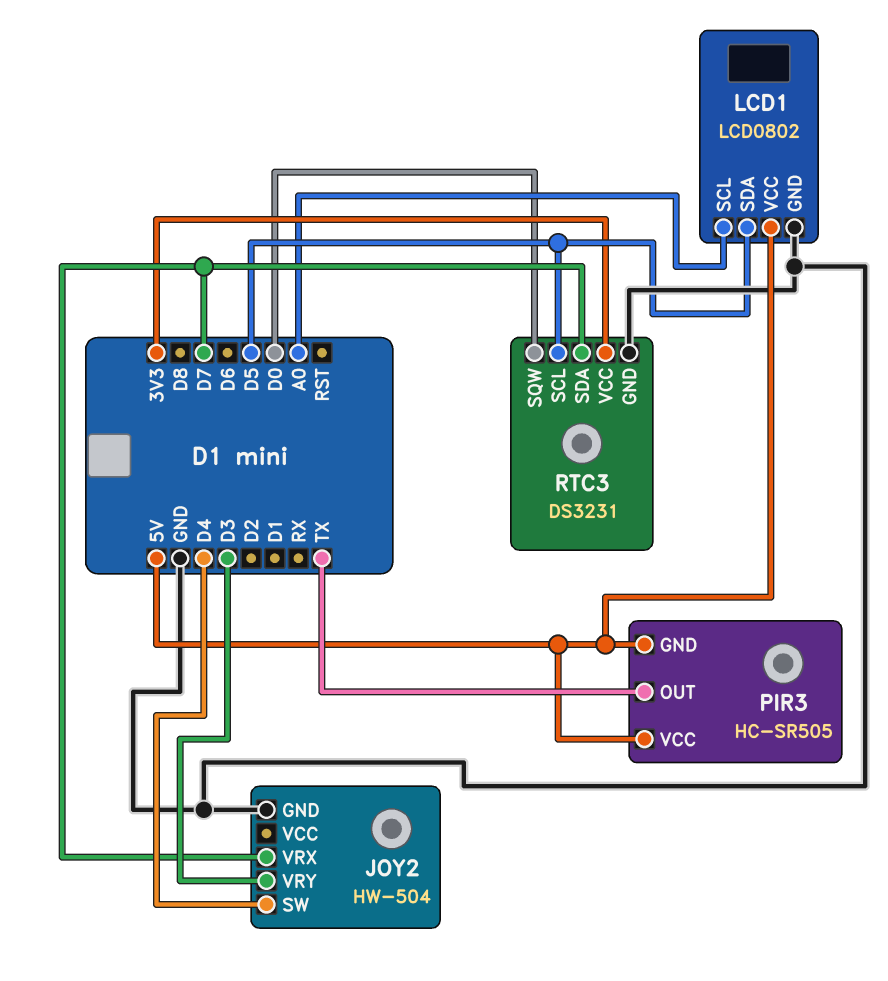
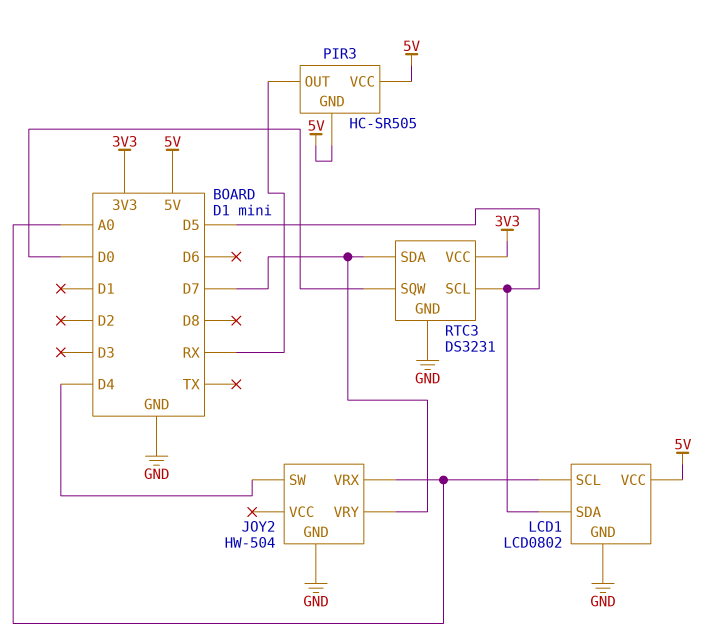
JOY2 pin VRX: D7 -> A0
JOY2 pin VRY: D3 -> D7
PIR3 pin OUT: TX -> RX

